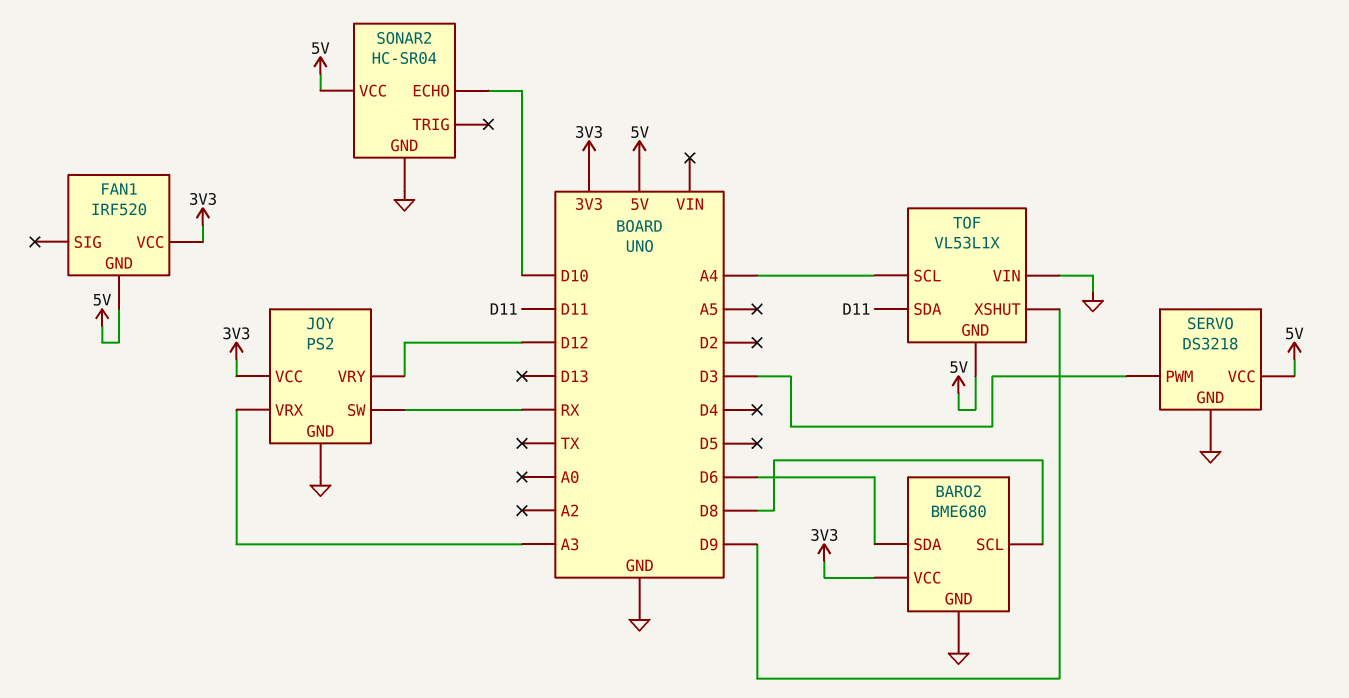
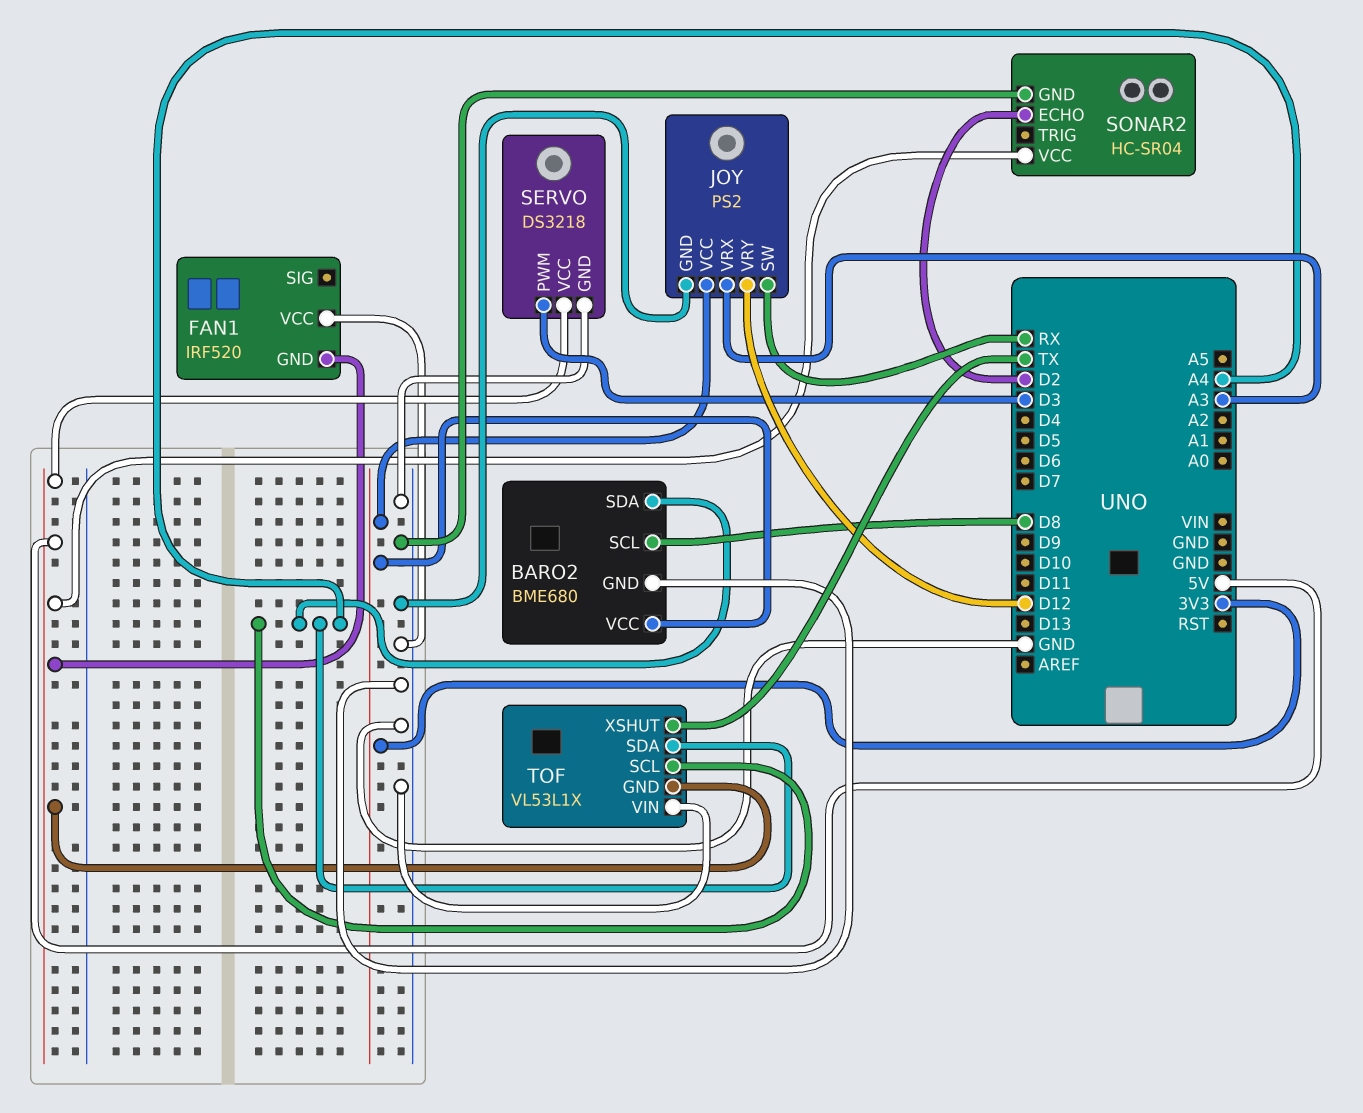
BARO2 pin SDA: D6 -> A4
FAN1 pin VCC: 3V3 -> GND
SONAR2 pin ECHO: D10 -> D2
TOF pin SDA: D11 -> A4
TOF pin XSHUT: D9 -> TX

